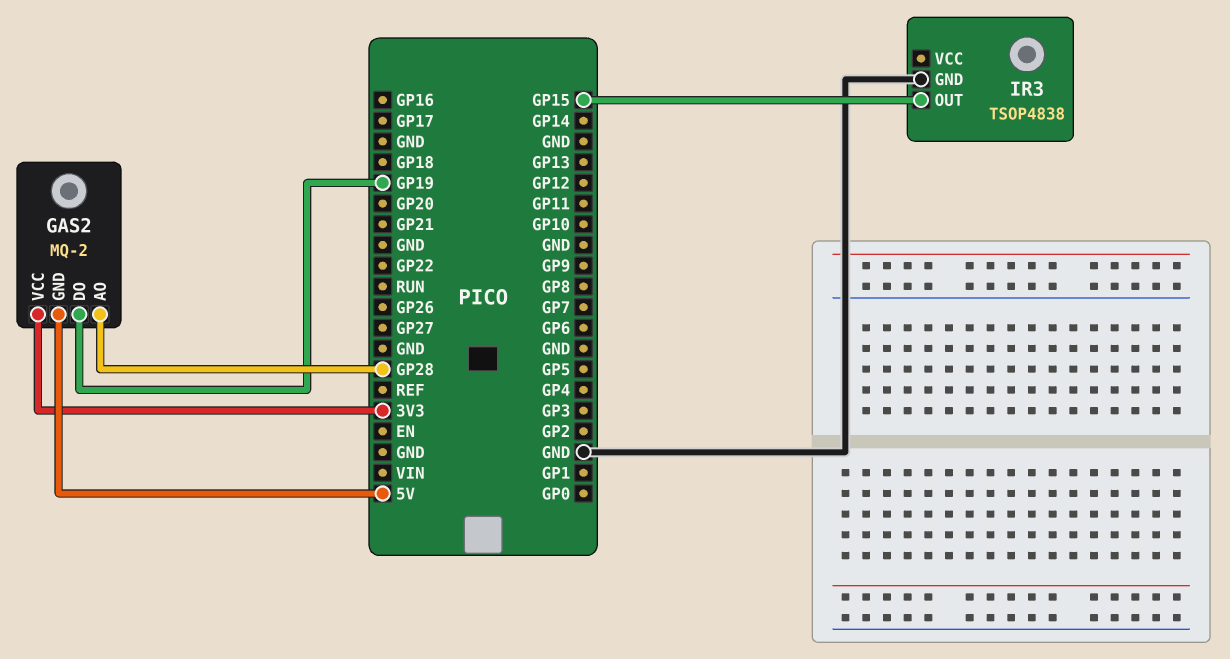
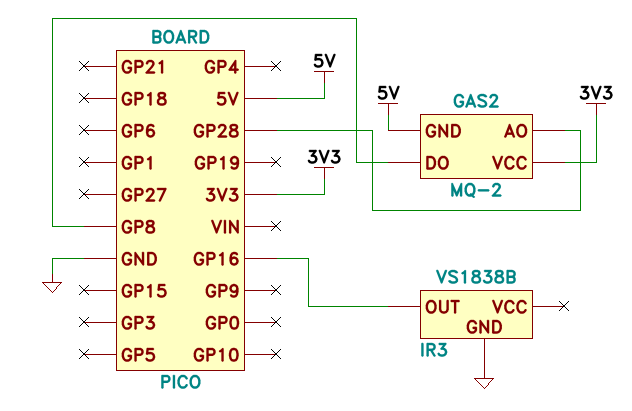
GAS2 pin DO: GP19 -> GP8
IR3: TSOP4838 -> VS1838B
IR3 pin OUT: GP15 -> GP16

